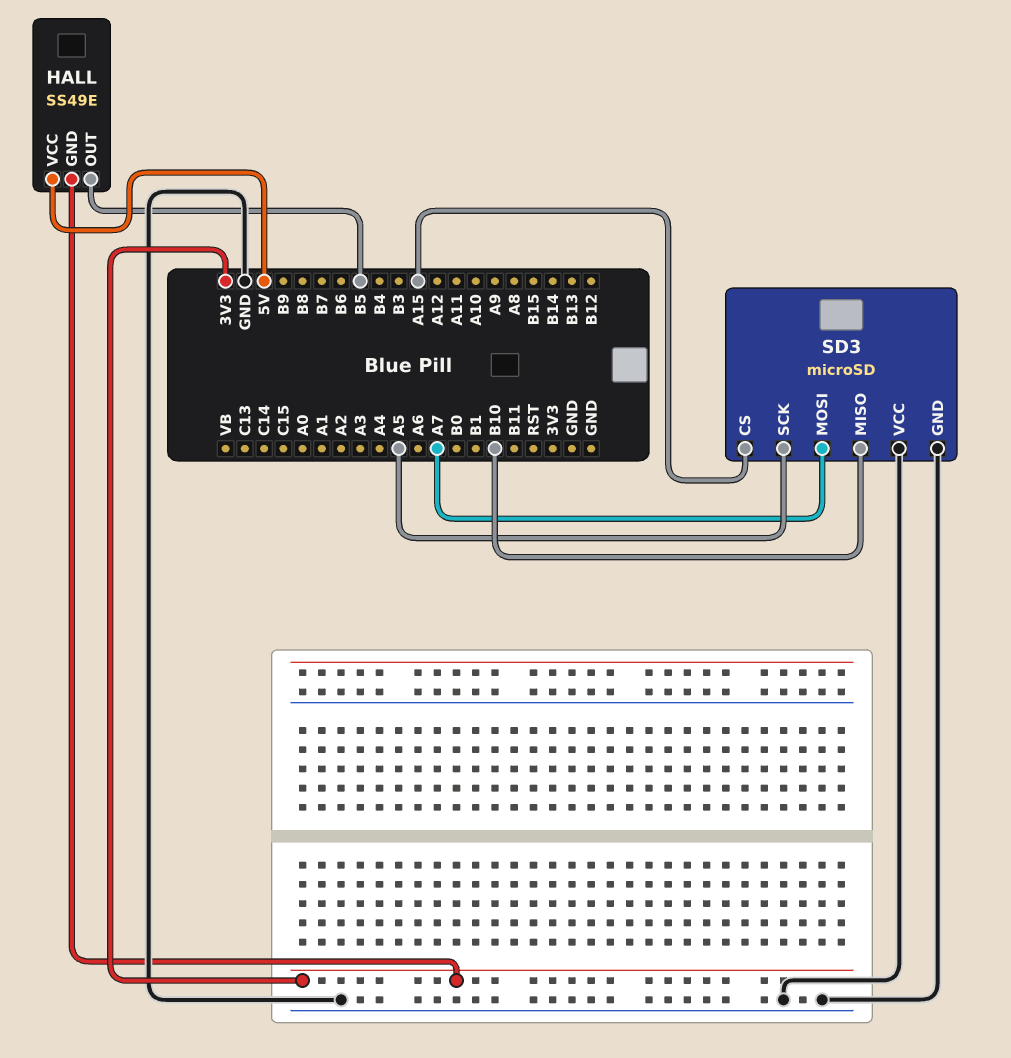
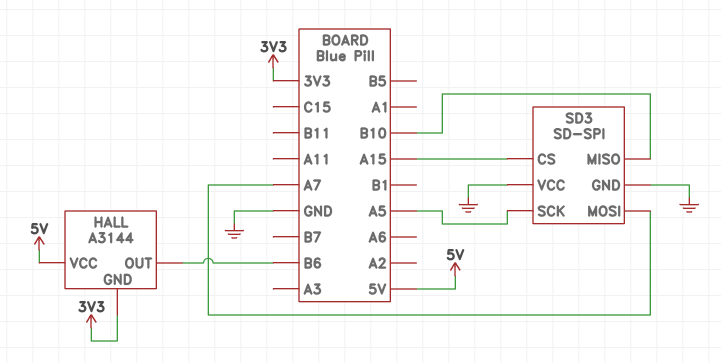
HALL: SS49E -> A3144
HALL pin OUT: B5 -> B6
SD3: microSD -> SD-SPI

